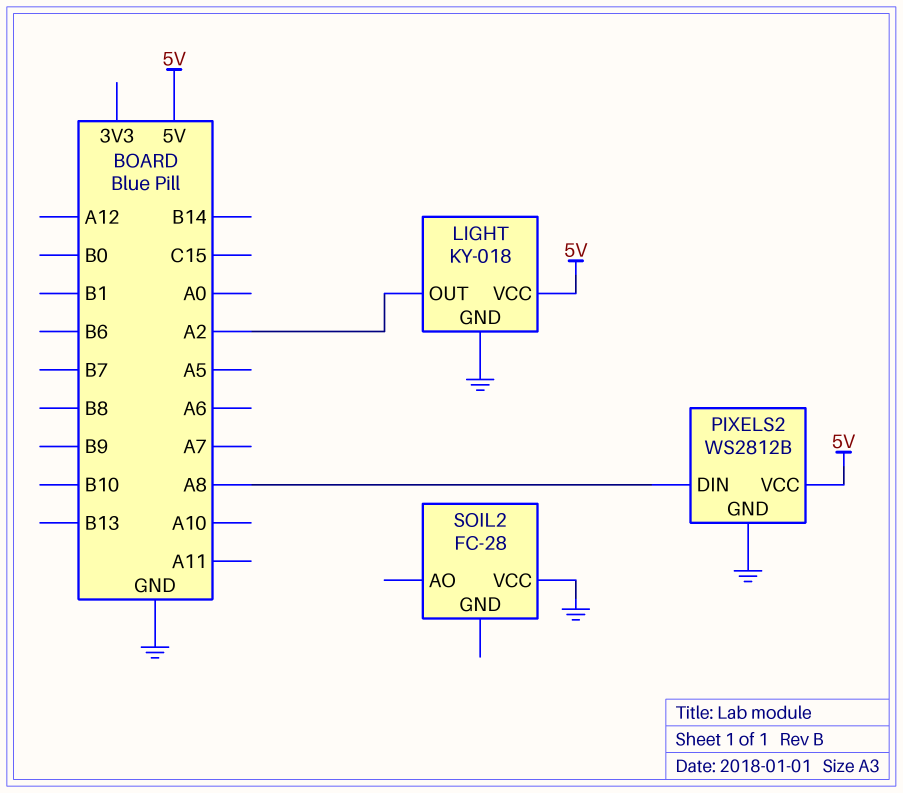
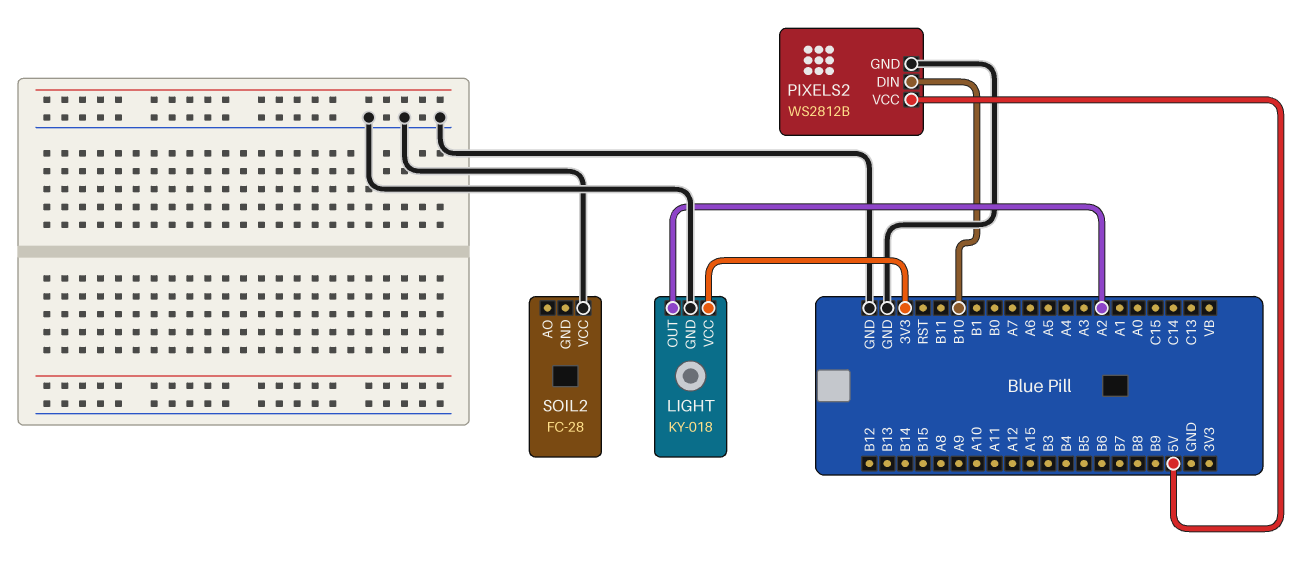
LIGHT pin VCC: 5V -> 3V3
PIXELS2 pin DIN: A8 -> B10

